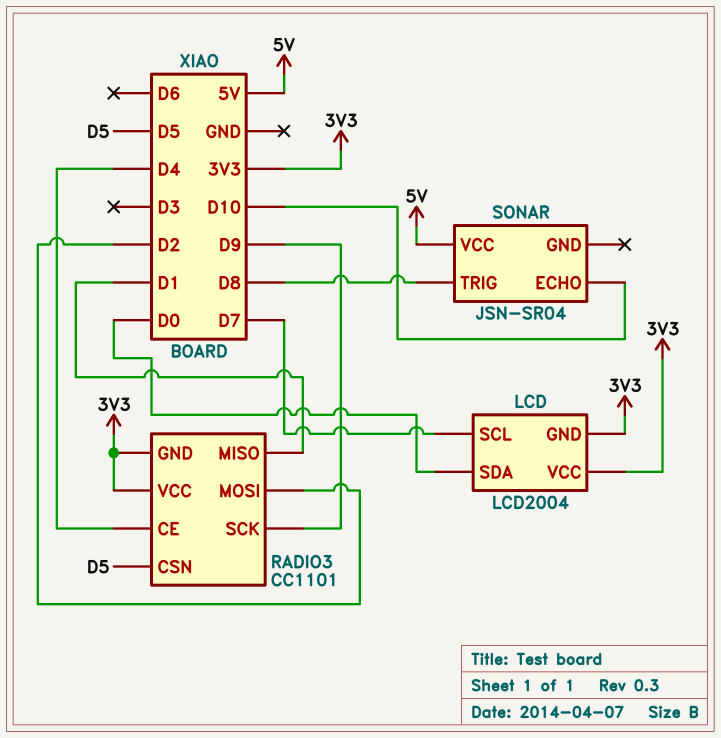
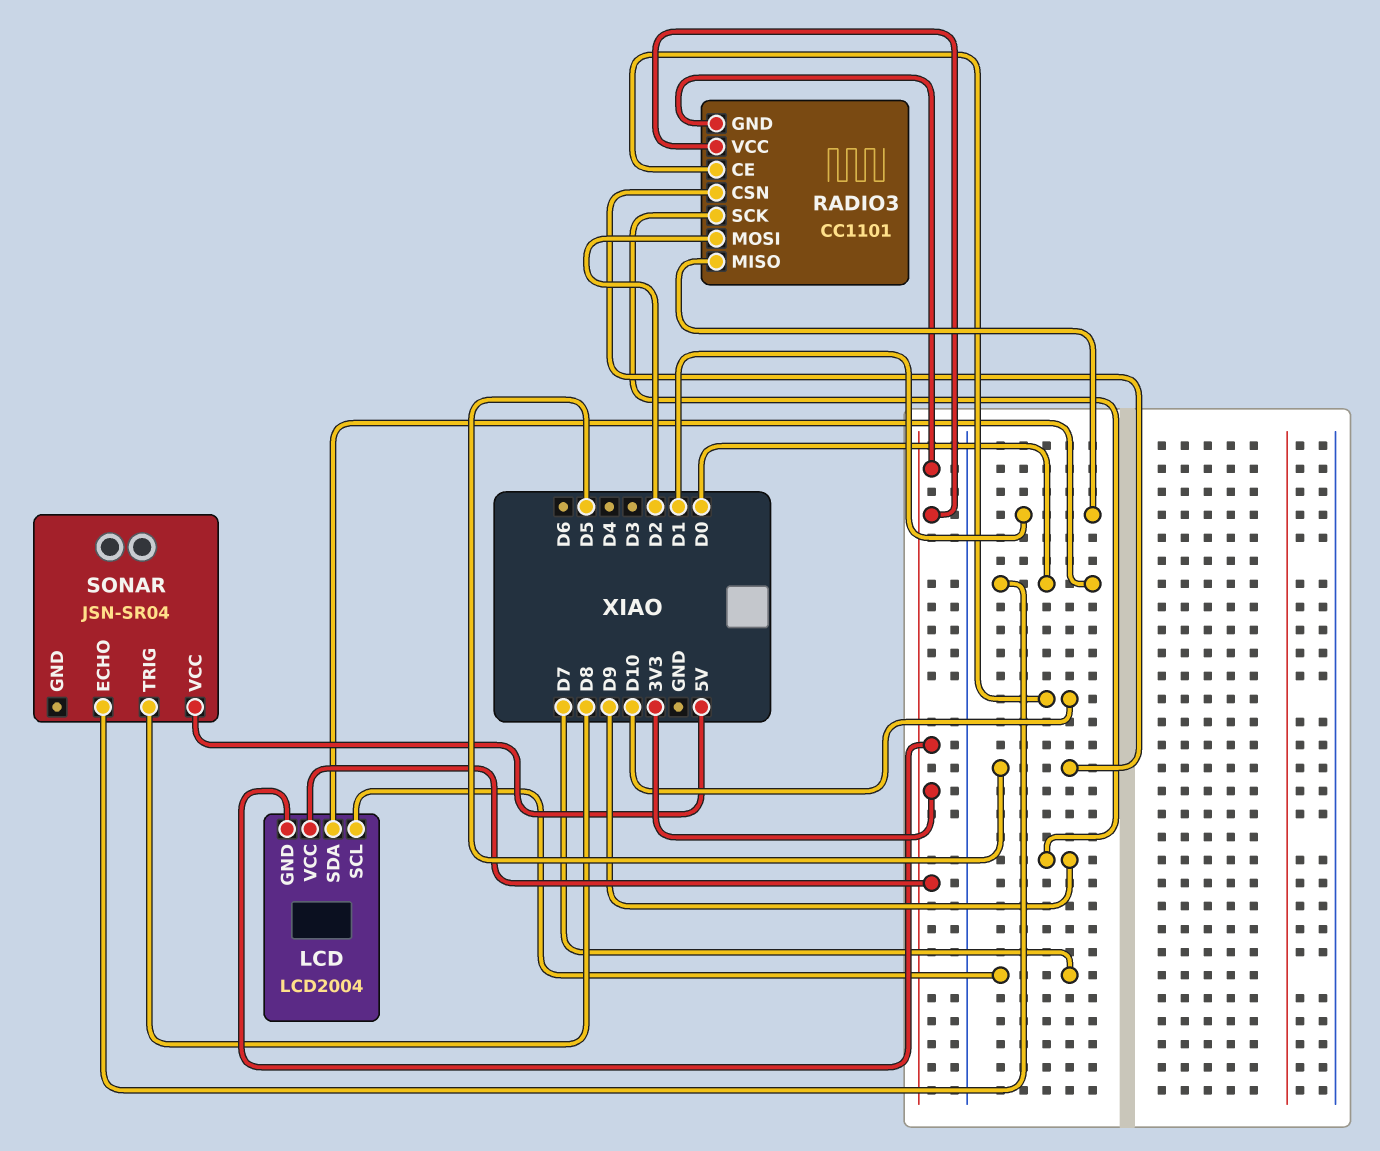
RADIO3 pin CE: D4 -> D10
SONAR pin ECHO: D10 -> D0

